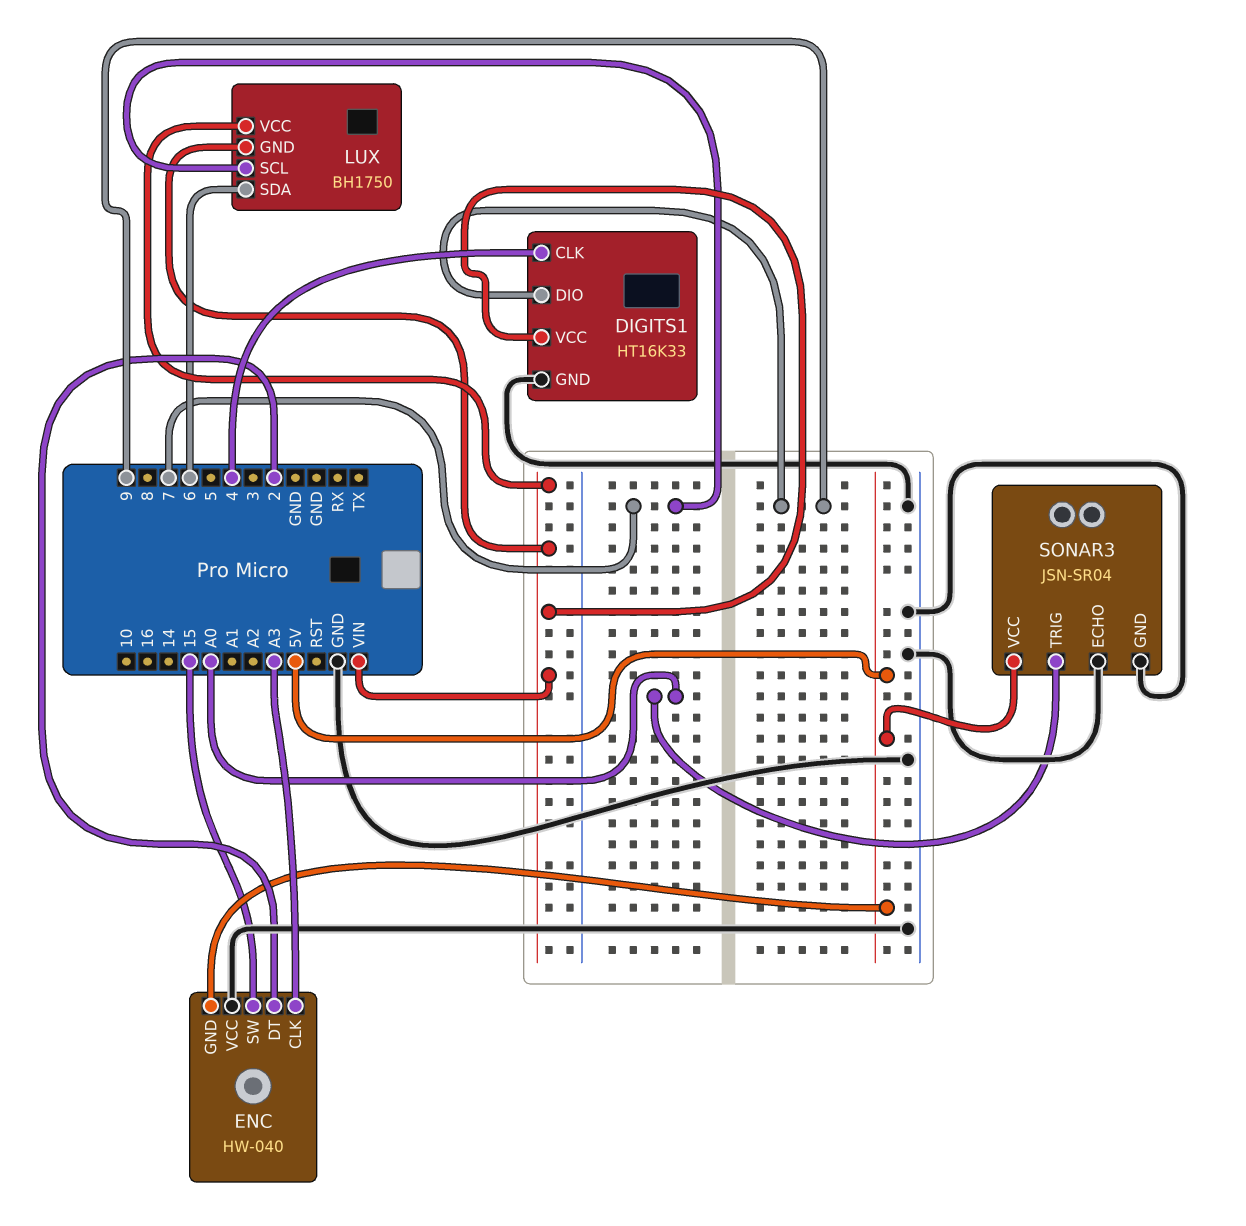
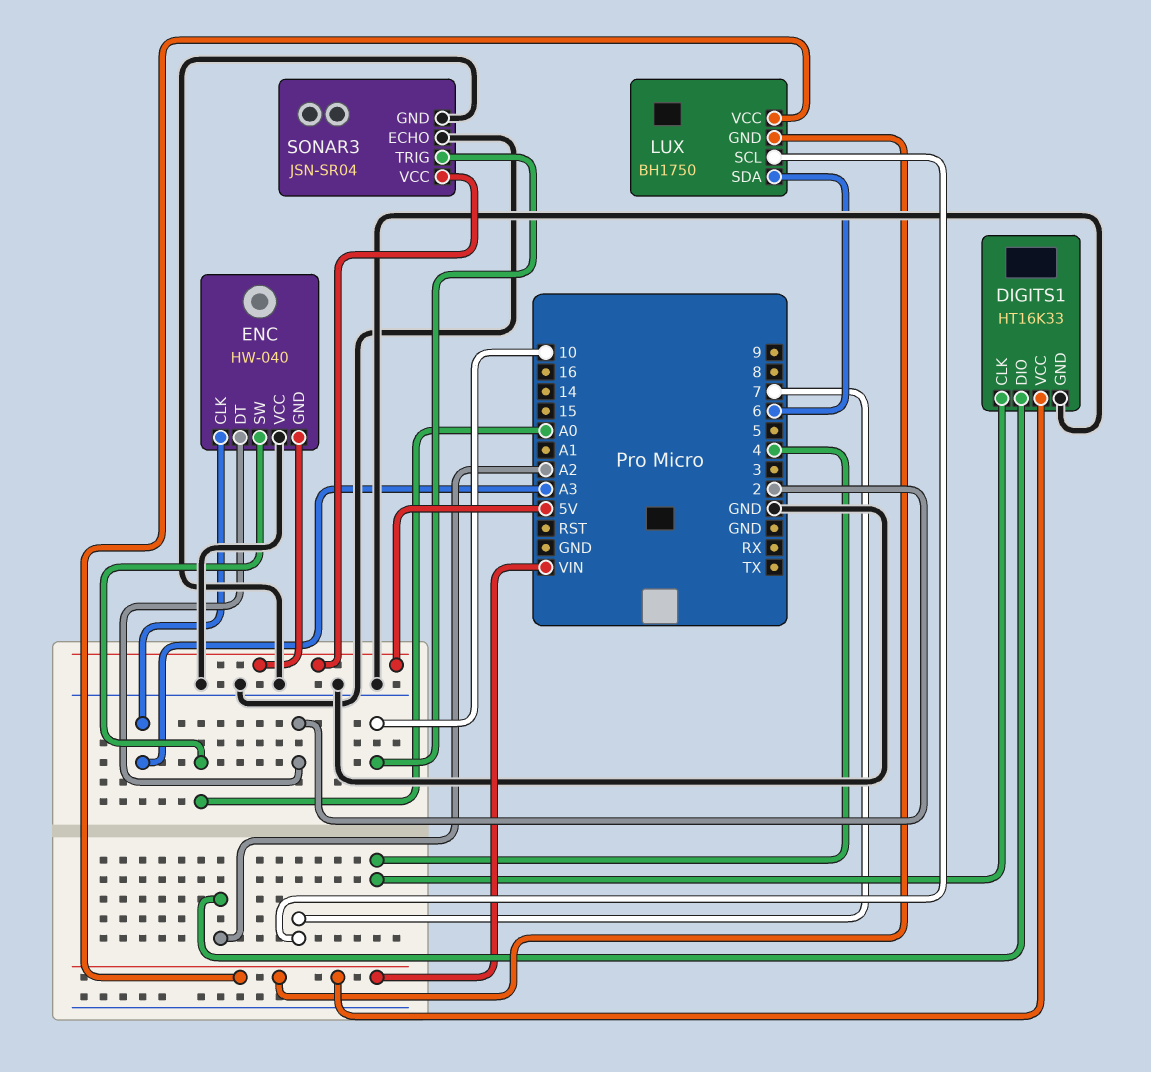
DIGITS1 pin DIO: 9 -> A2
ENC pin SW: 15 -> A0
SONAR3 pin TRIG: A0 -> 10

